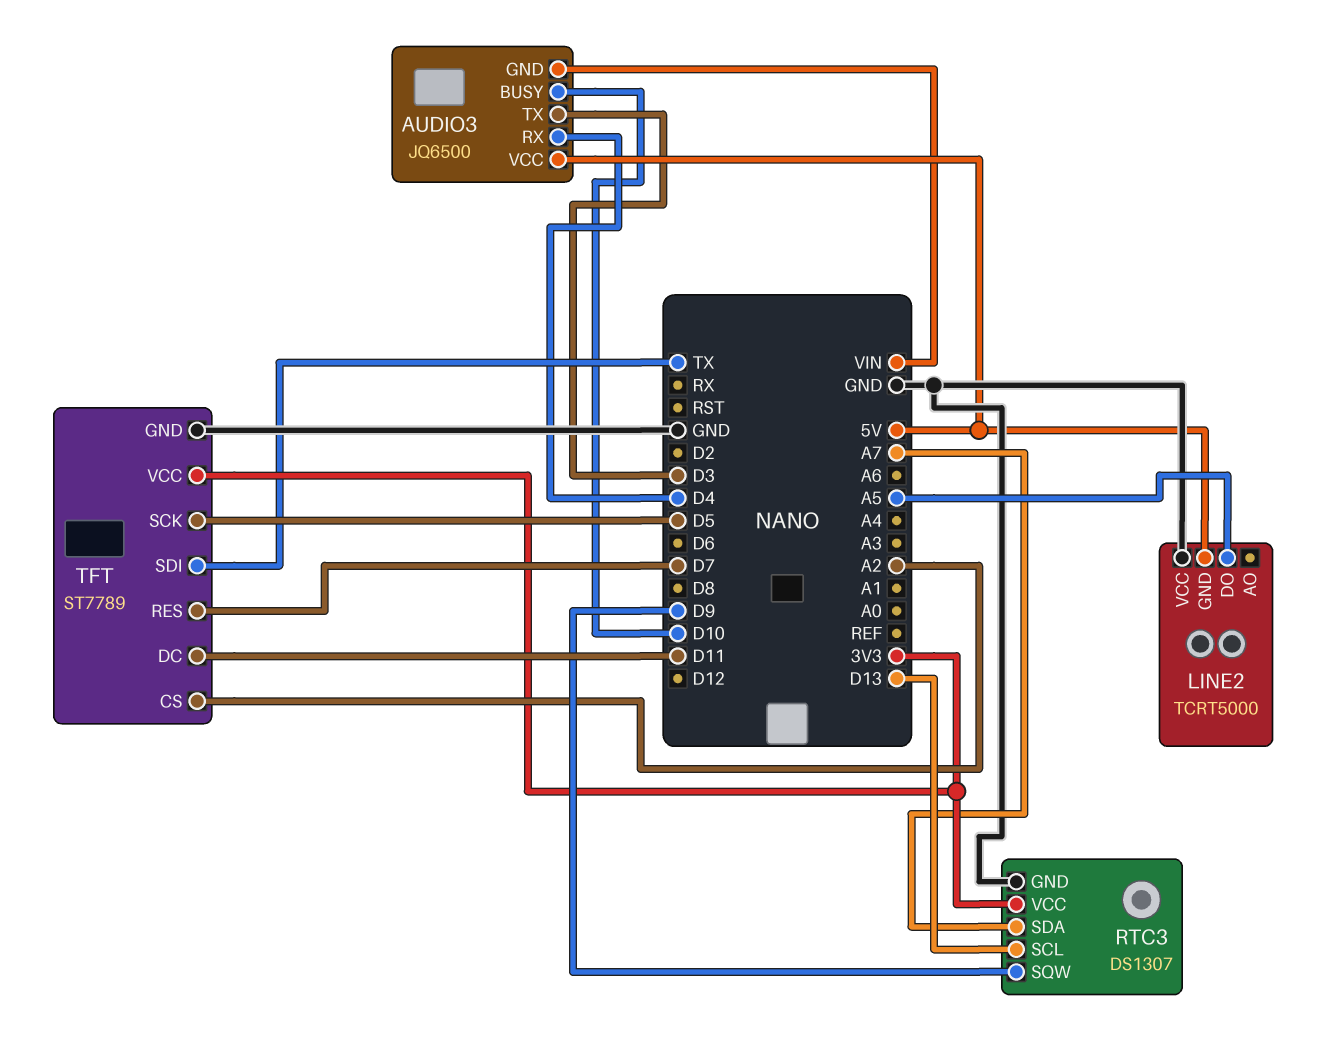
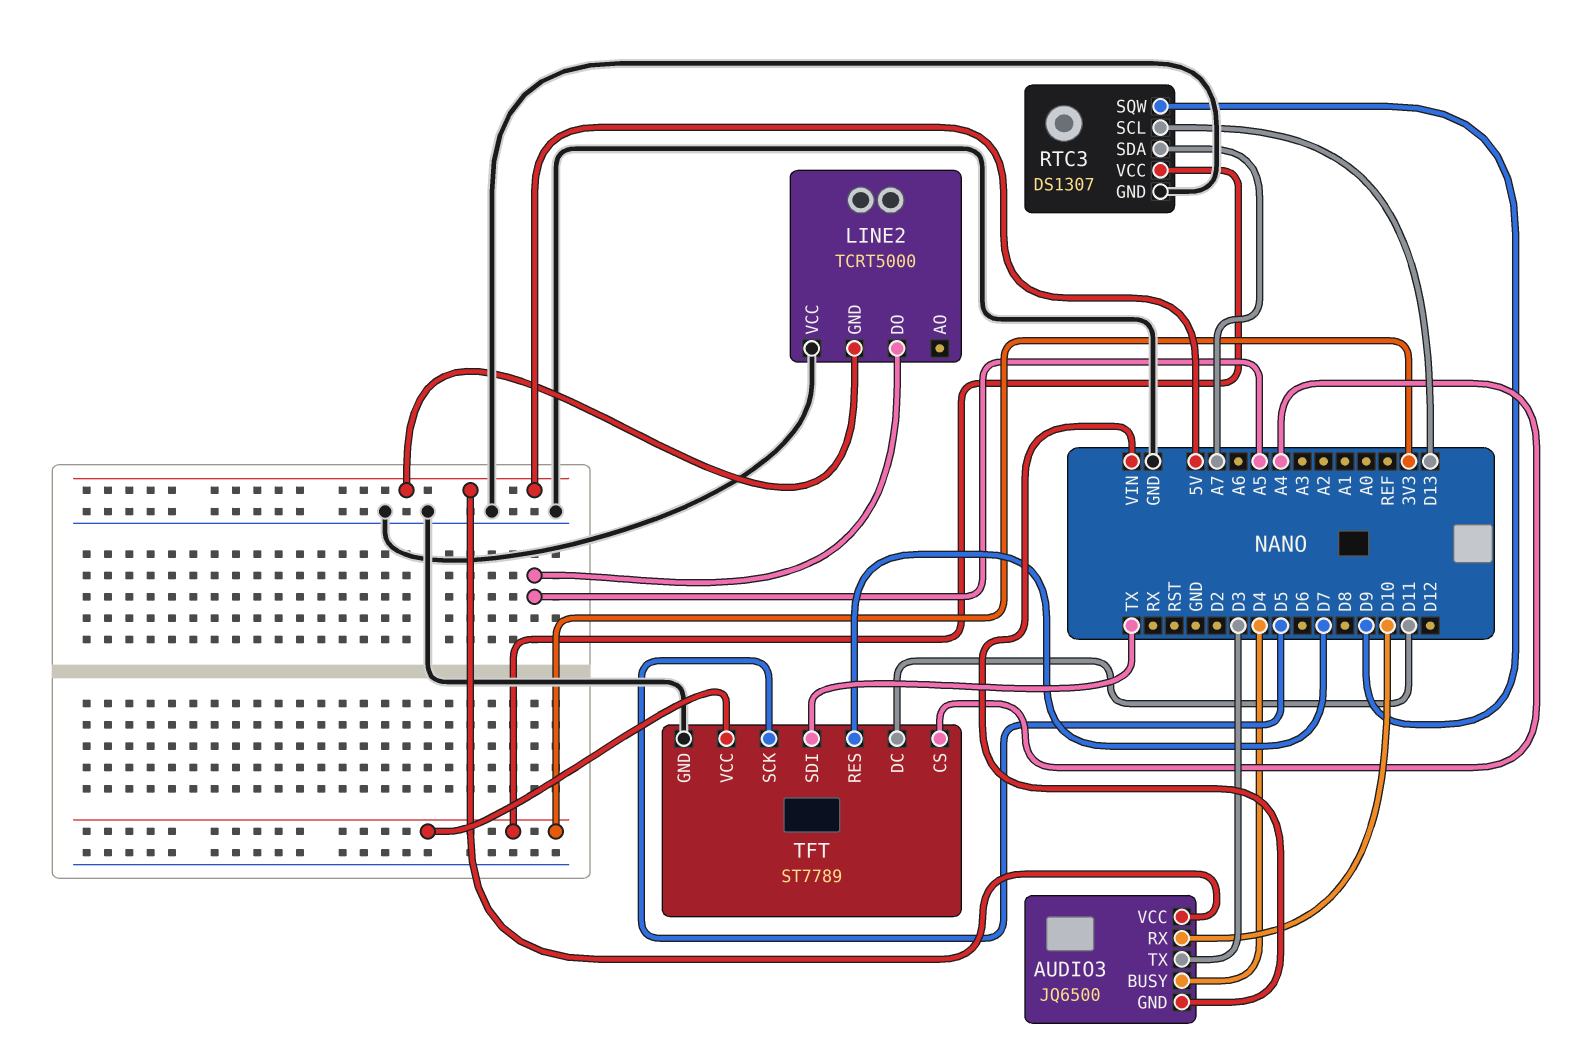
AUDIO3 pin BUSY: D10 -> D4
AUDIO3 pin RX: D4 -> D10
TFT pin CS: A2 -> A4

